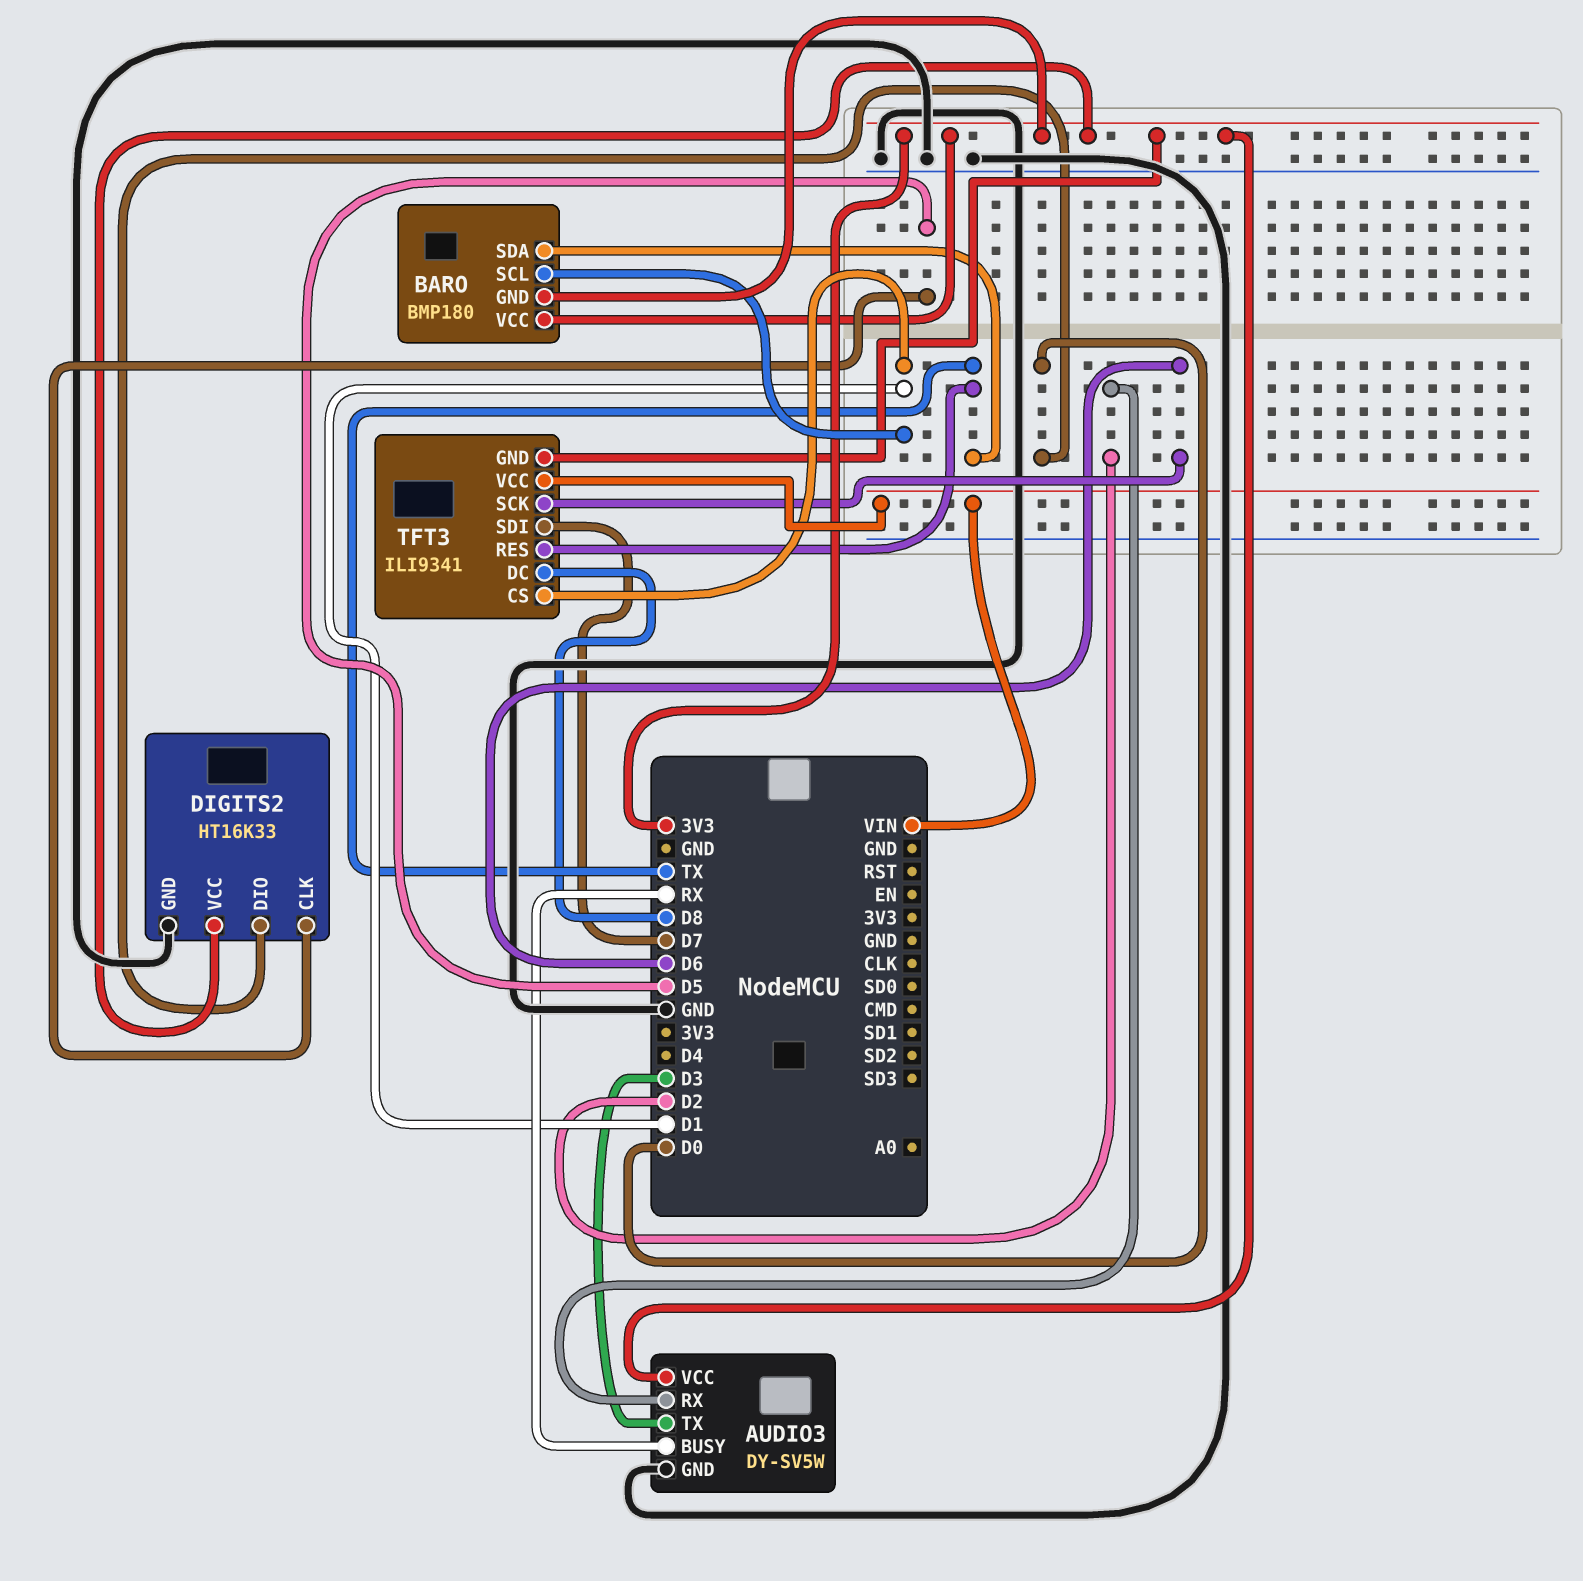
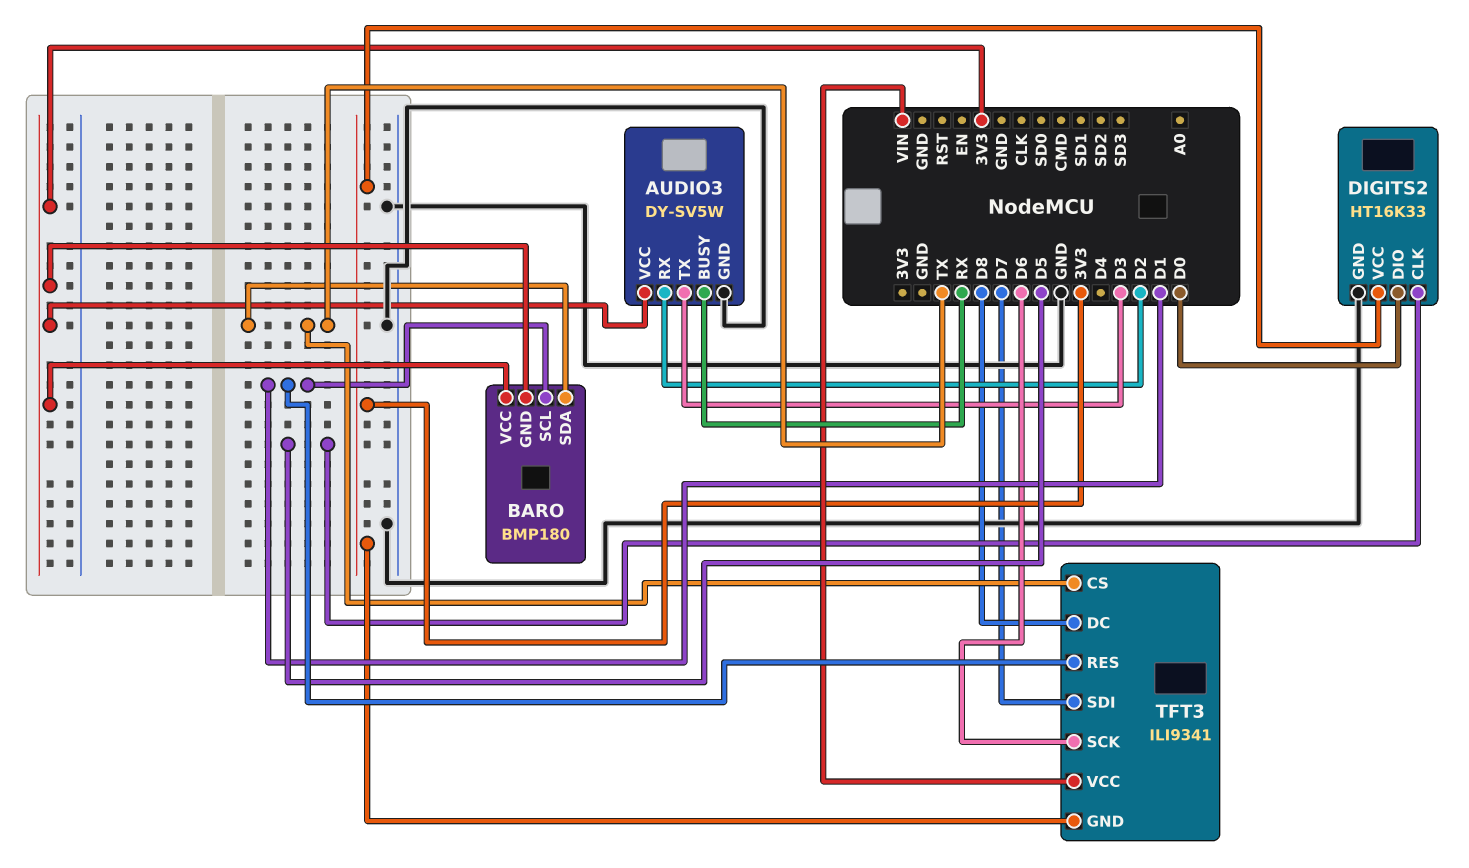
TFT3 pin CS: D1 -> TX
TFT3 pin RES: TX -> D1

